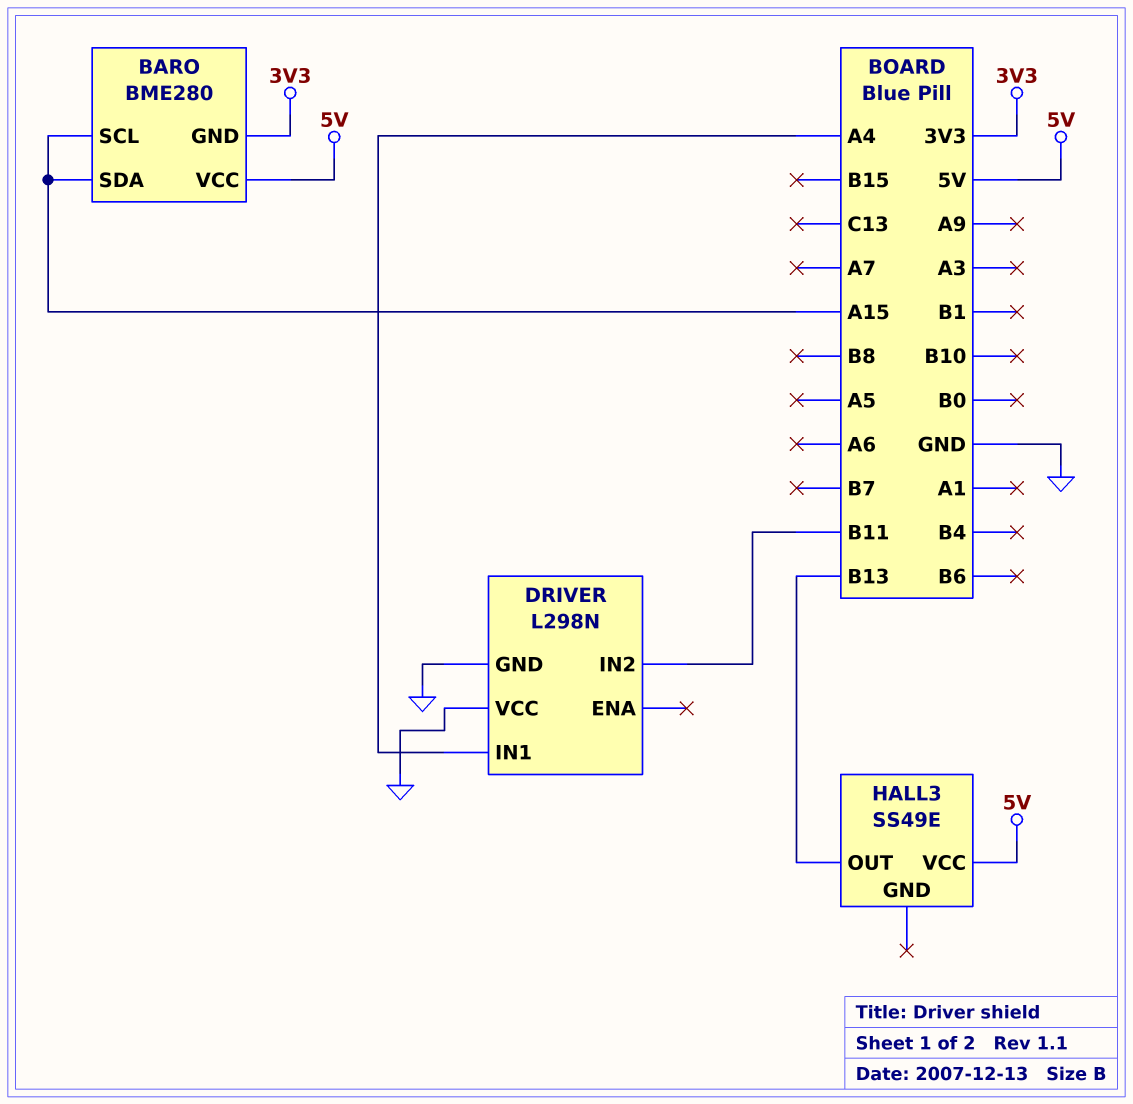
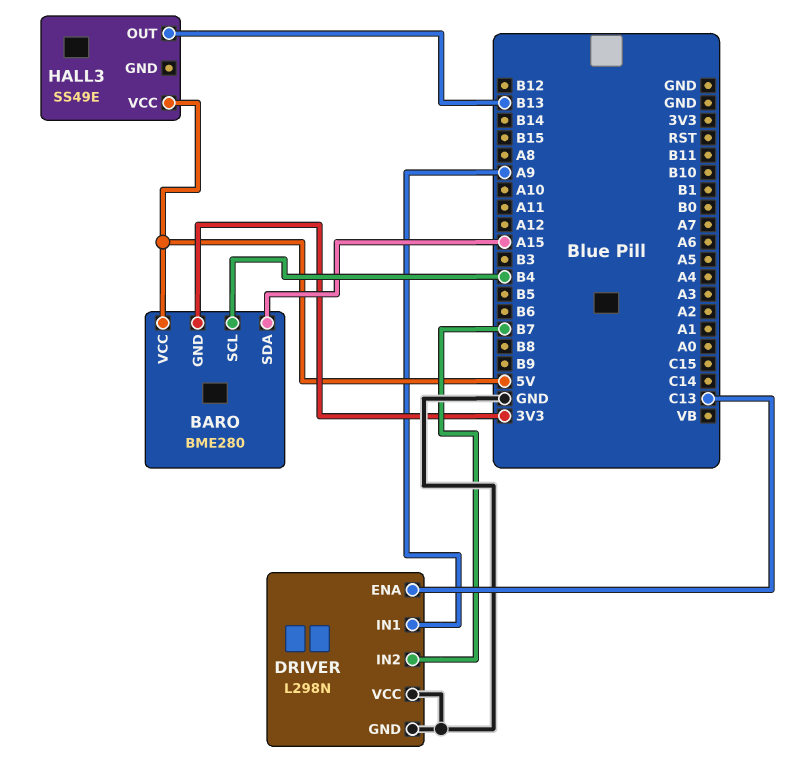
BARO pin SCL: A15 -> B4
DRIVER pin ENA: none -> C13
DRIVER pin IN1: A4 -> A9
DRIVER pin IN2: B11 -> B7

